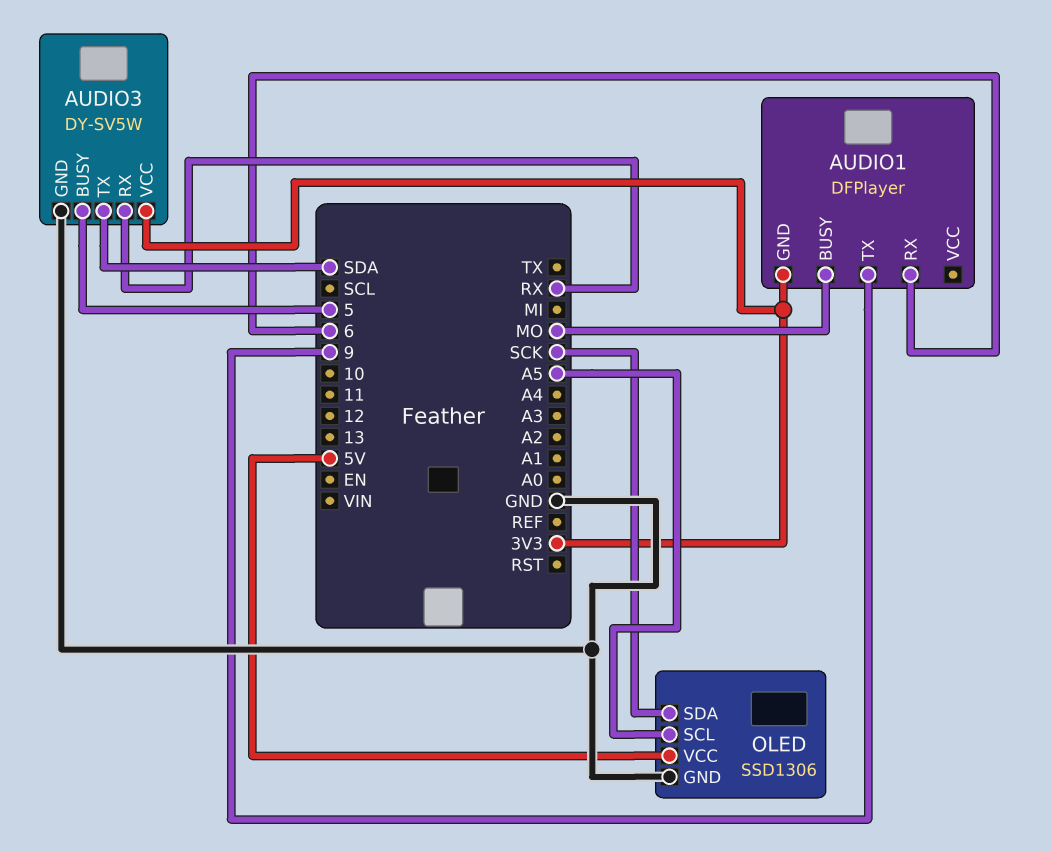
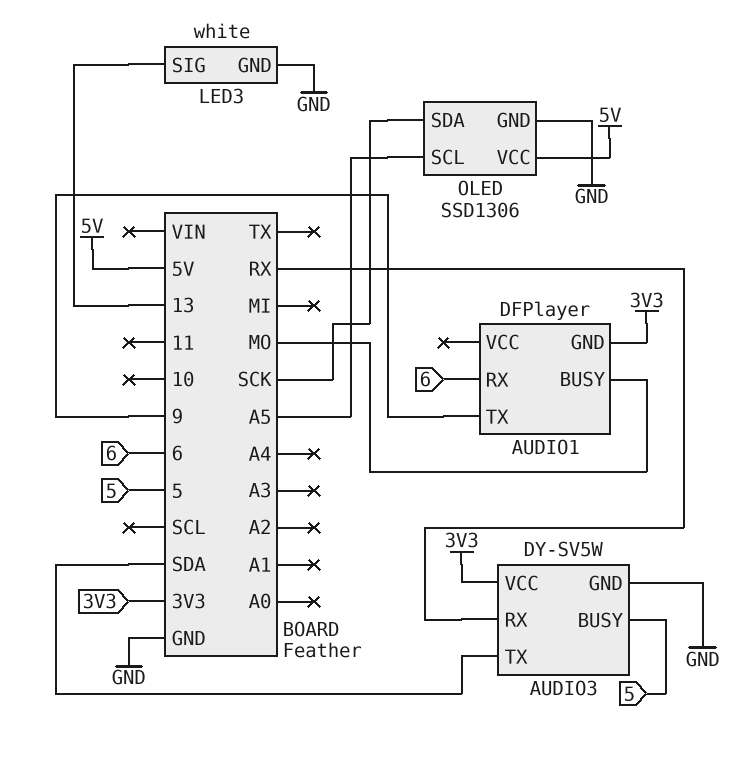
LED3: none -> white
LED3 pin GND: none -> GND
LED3 pin SIG: none -> 13

